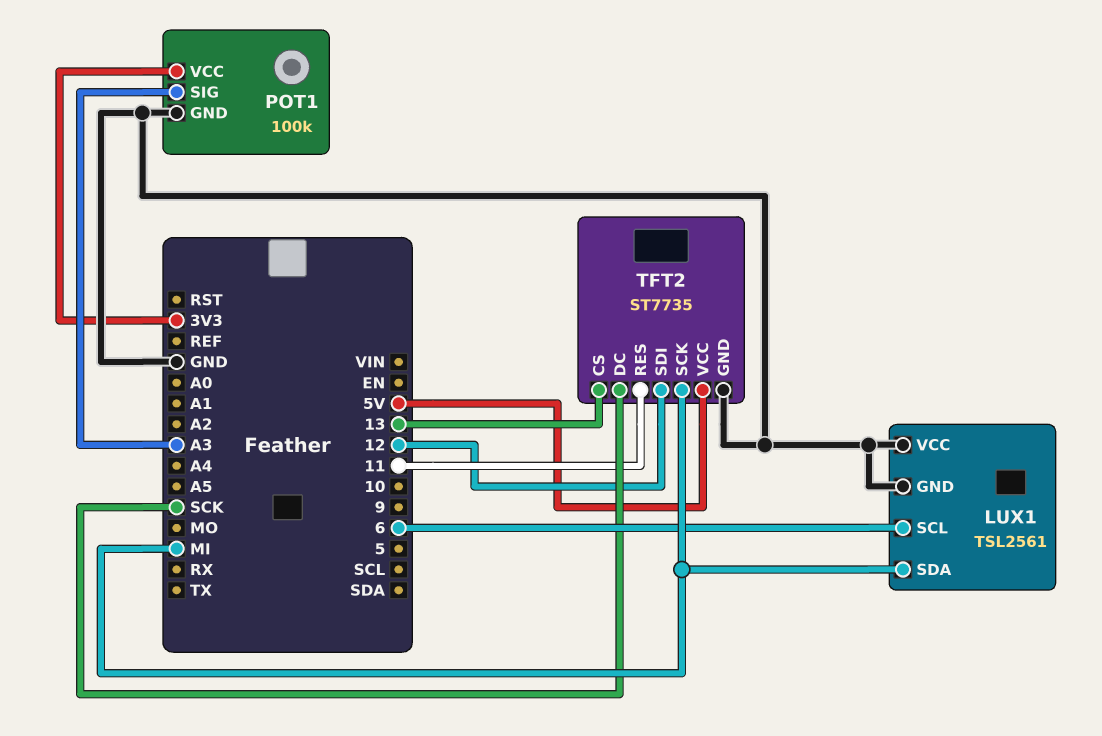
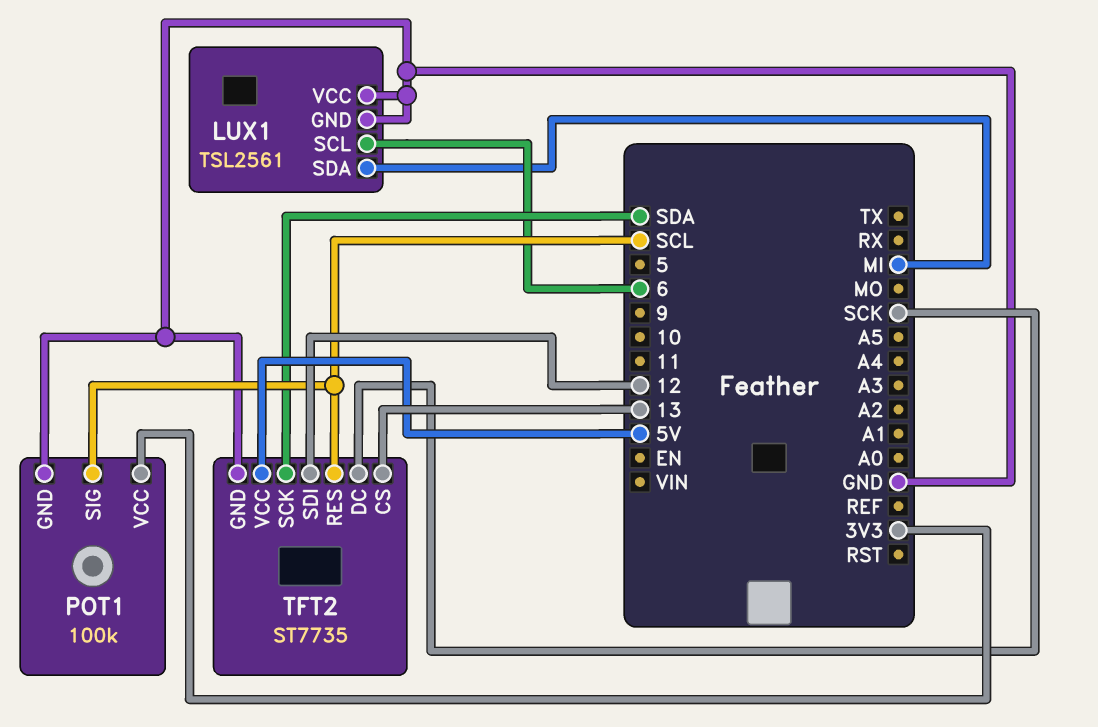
POT1 pin SIG: A3 -> SCL
TFT2 pin RES: 11 -> SCL
TFT2 pin SCK: MI -> SDA

